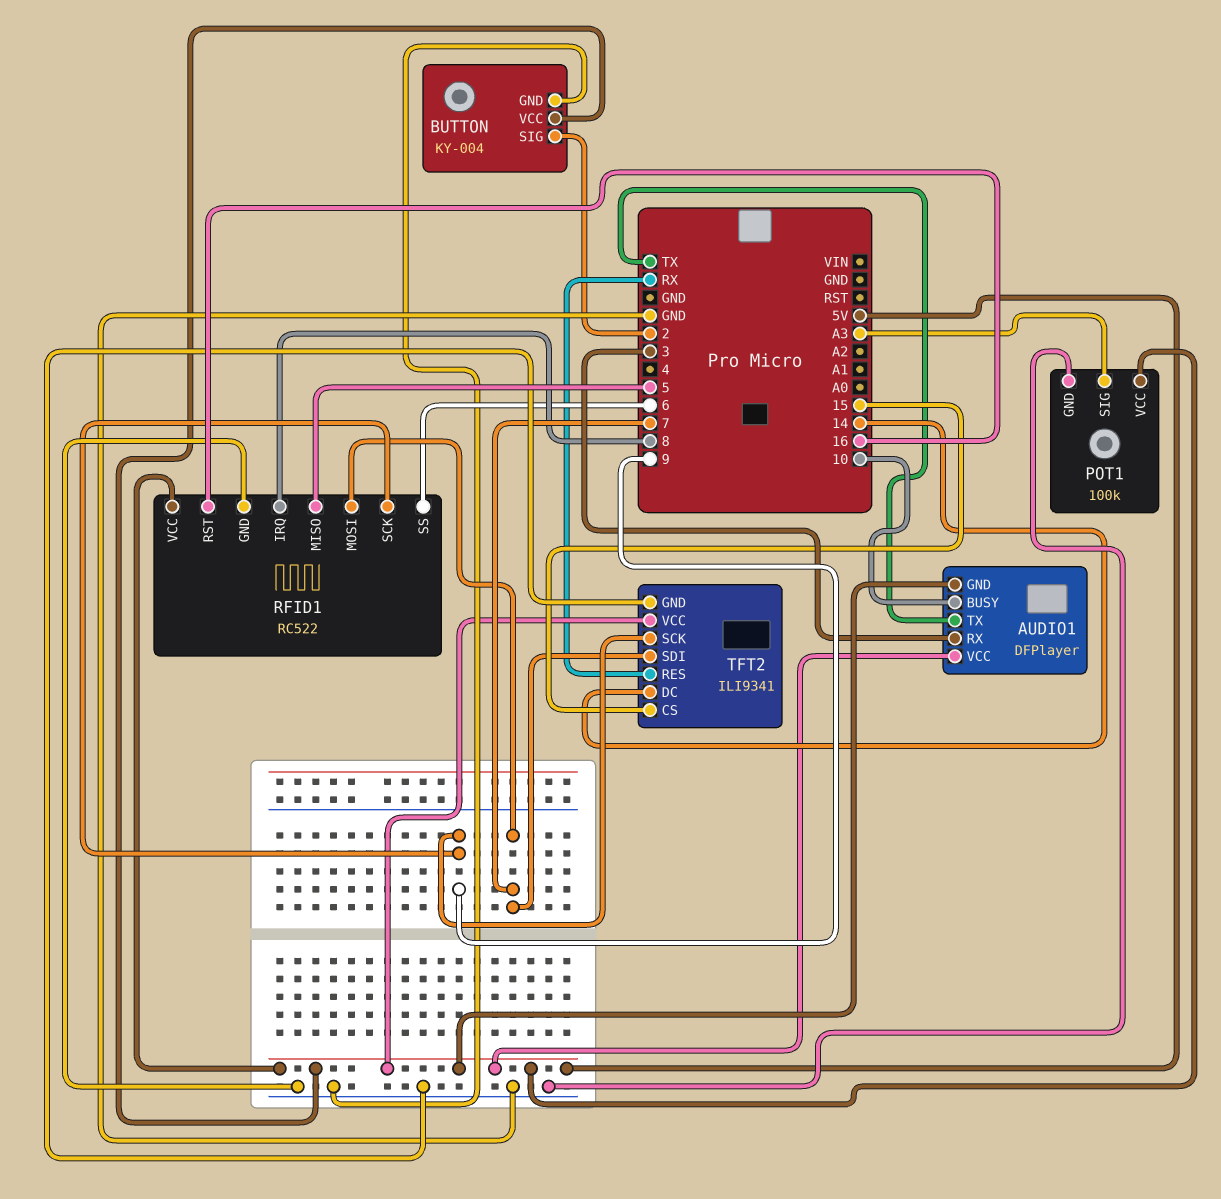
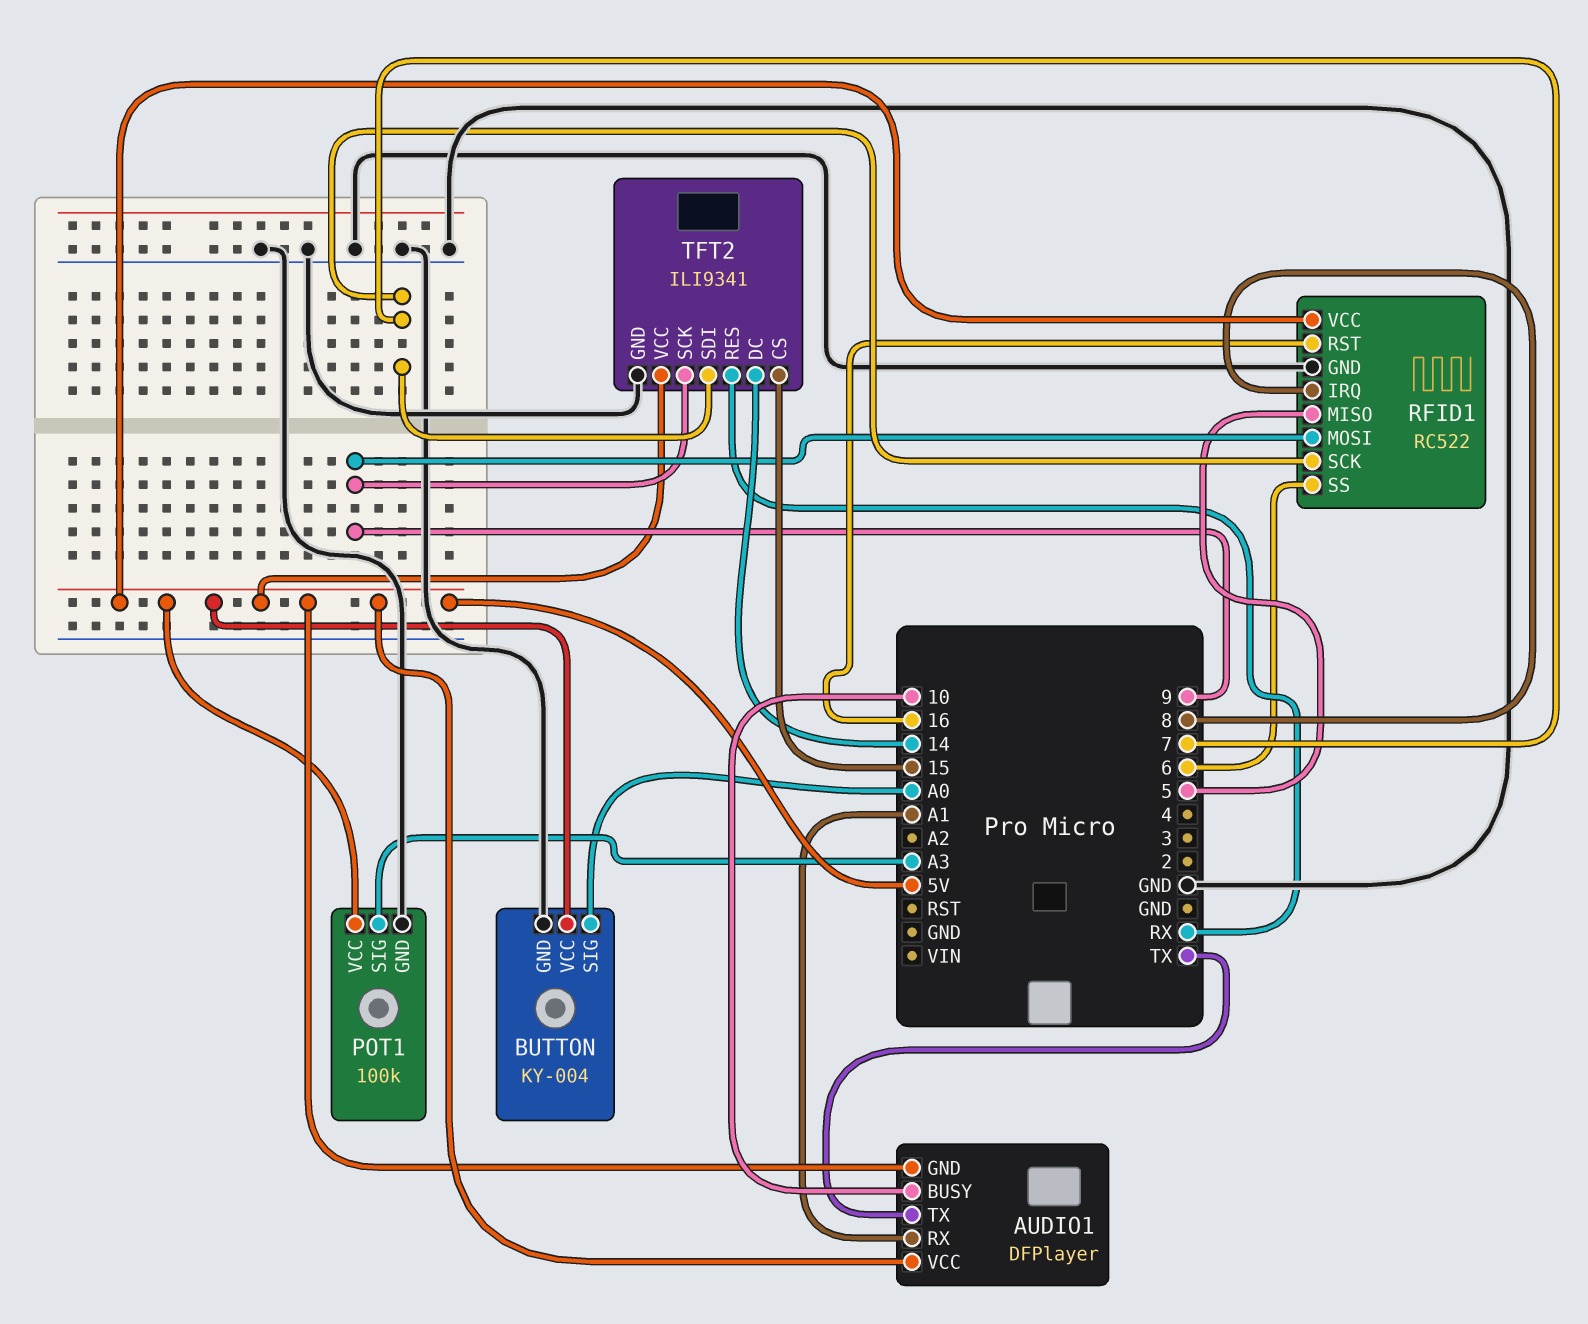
AUDIO1 pin RX: 3 -> A1
BUTTON pin SIG: 2 -> A0
RFID1 pin MOSI: 7 -> 9
RFID1 pin SCK: 9 -> 7

